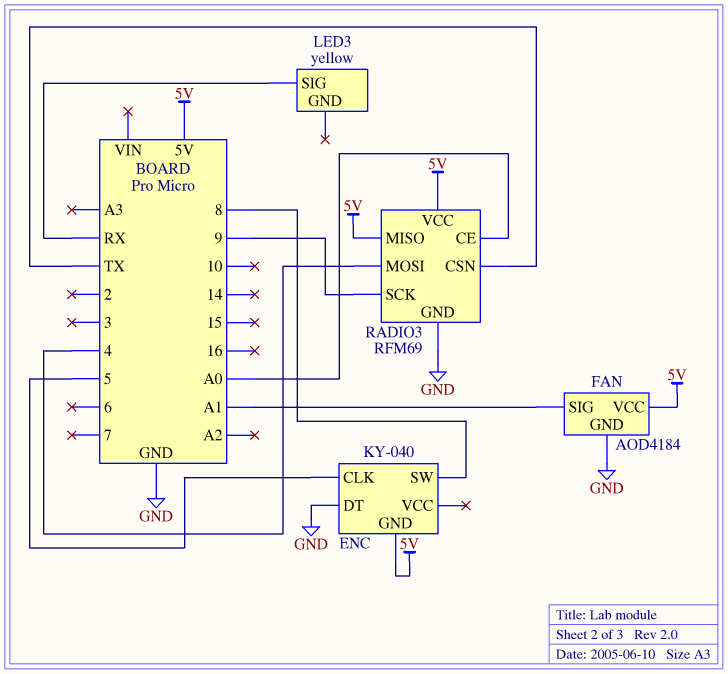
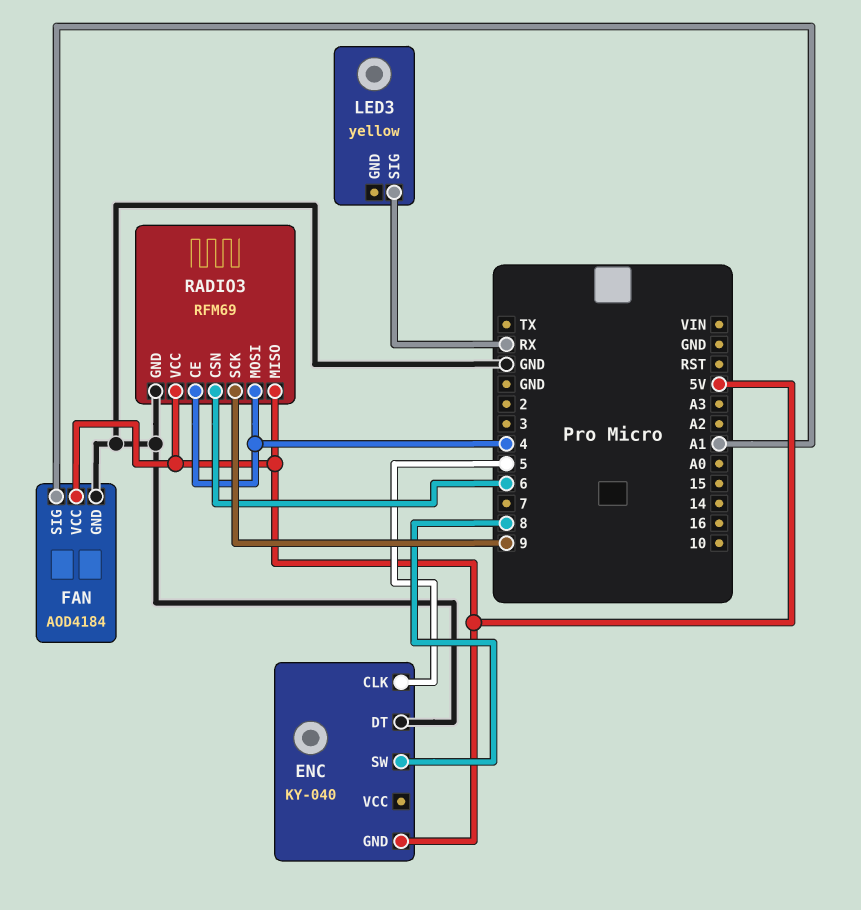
RADIO3 pin CE: A0 -> 4
RADIO3 pin CSN: TX -> 6

